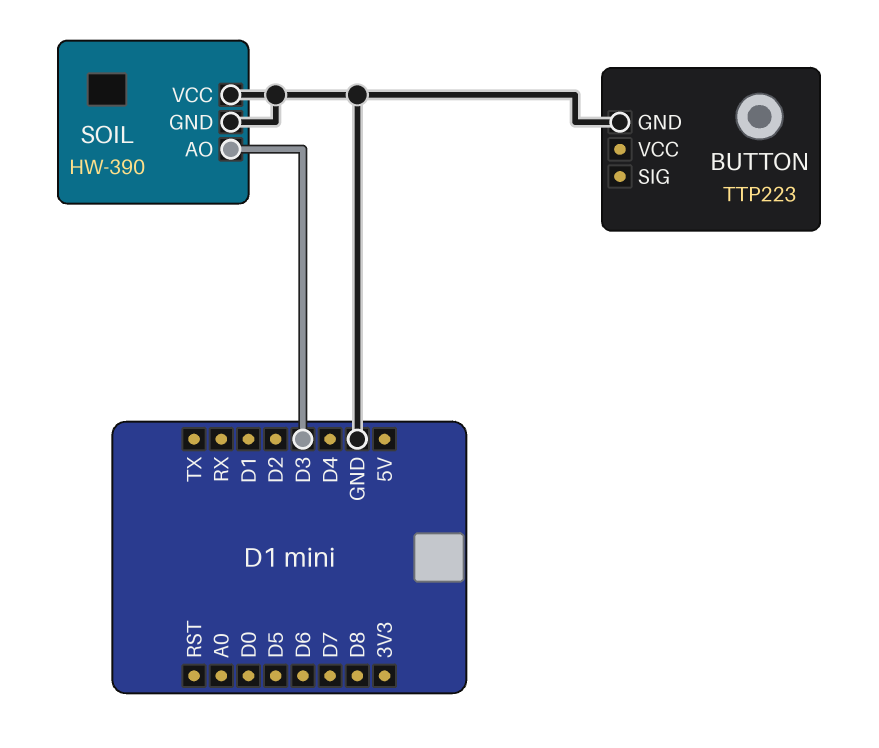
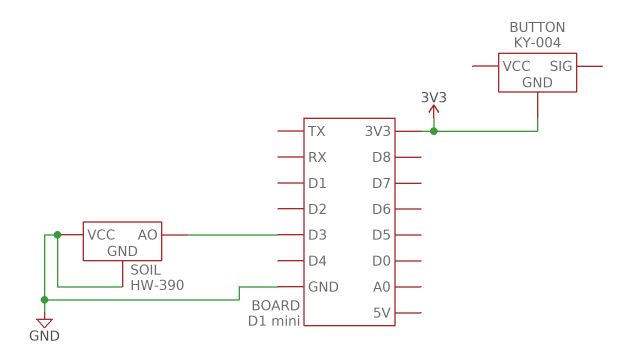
BUTTON: TTP223 -> KY-004
BUTTON pin GND: GND -> 3V3

